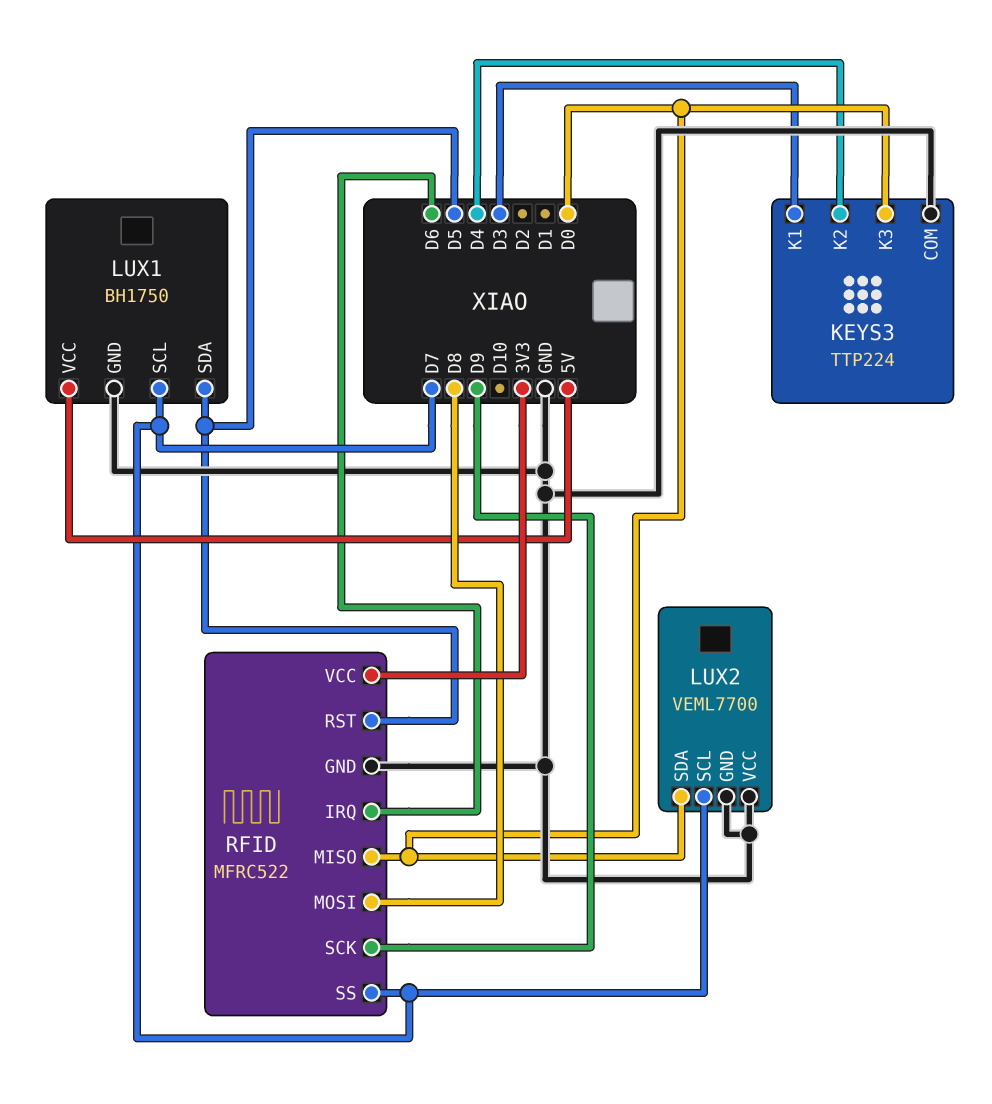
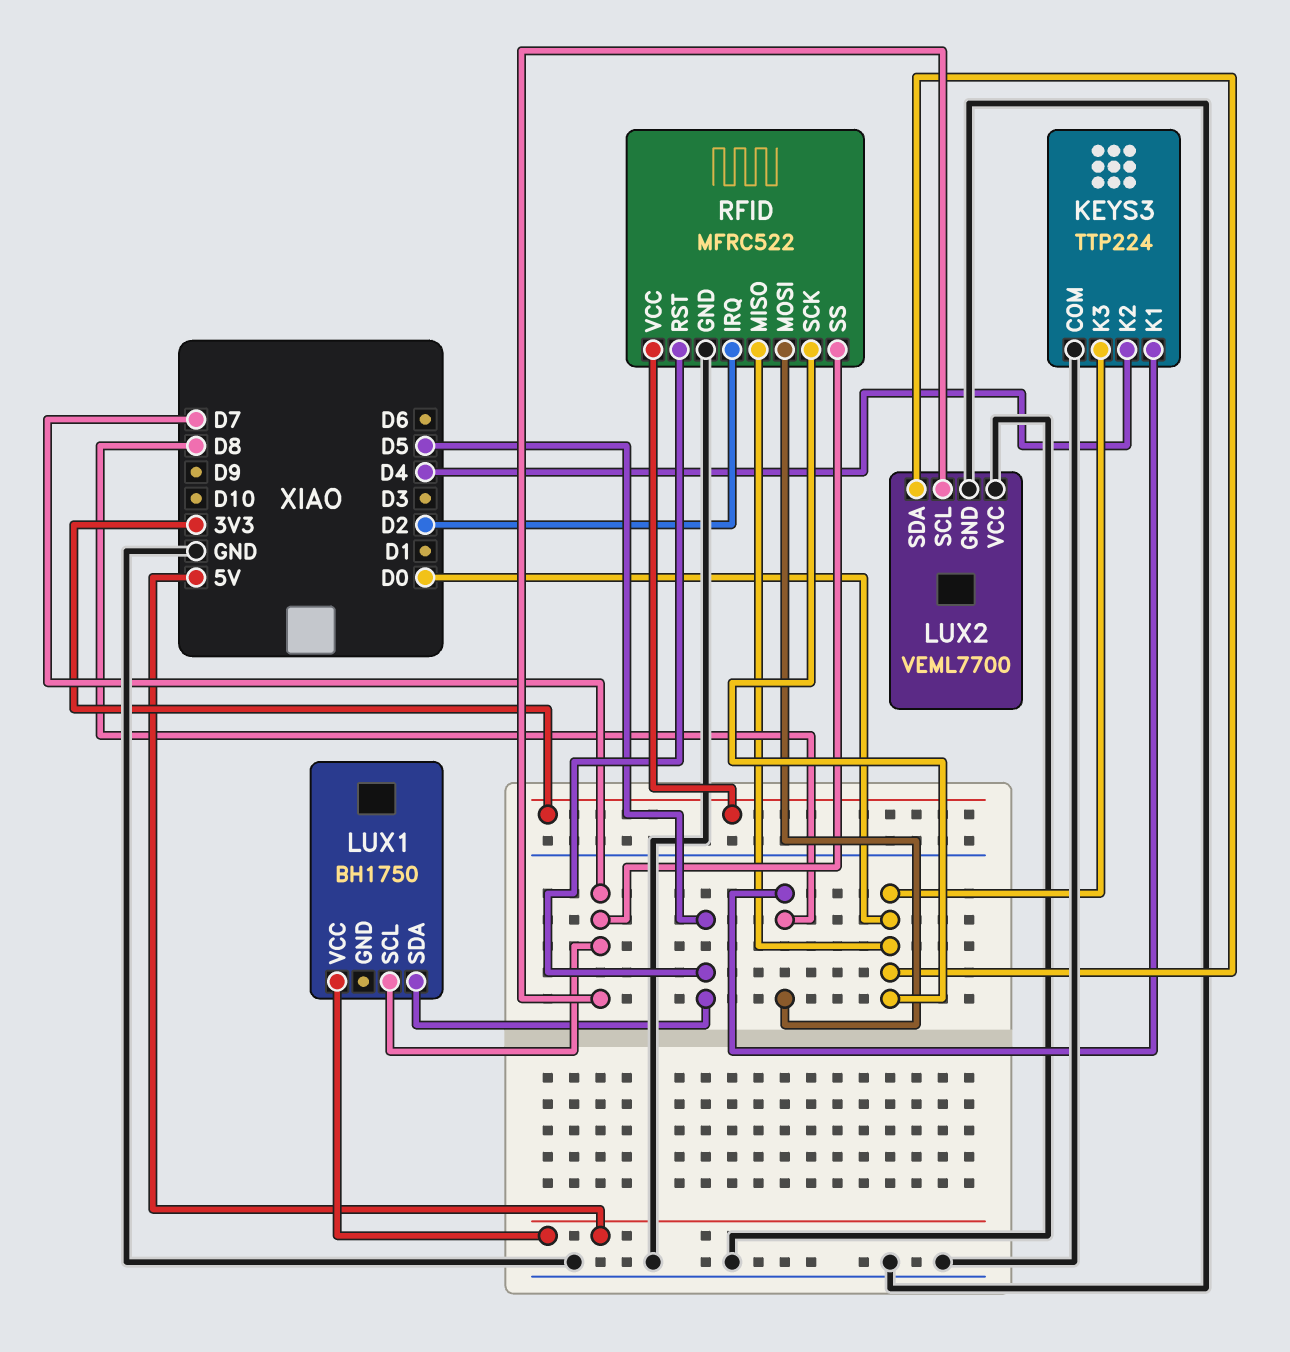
KEYS3 pin K1: D3 -> D8
LUX1 pin GND: GND -> none
RFID pin IRQ: D6 -> D2
RFID pin SCK: D9 -> D0

